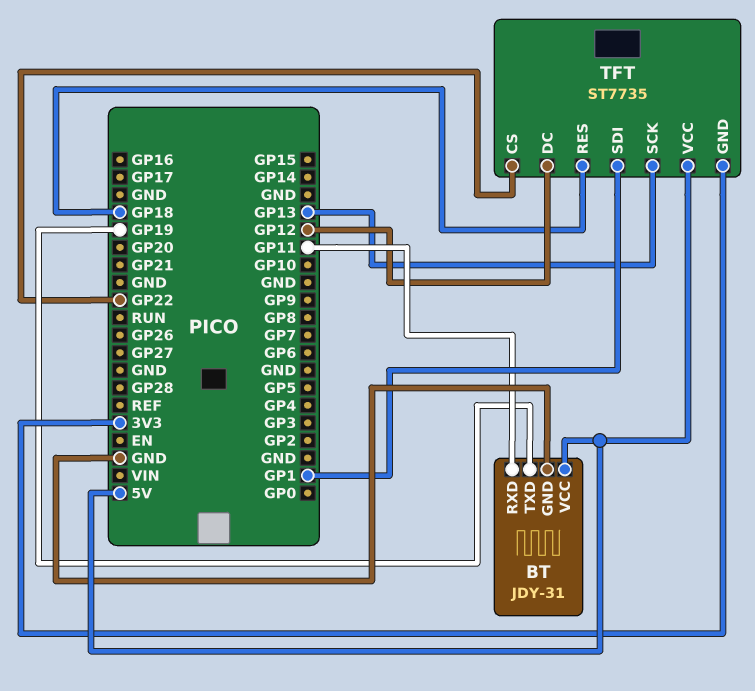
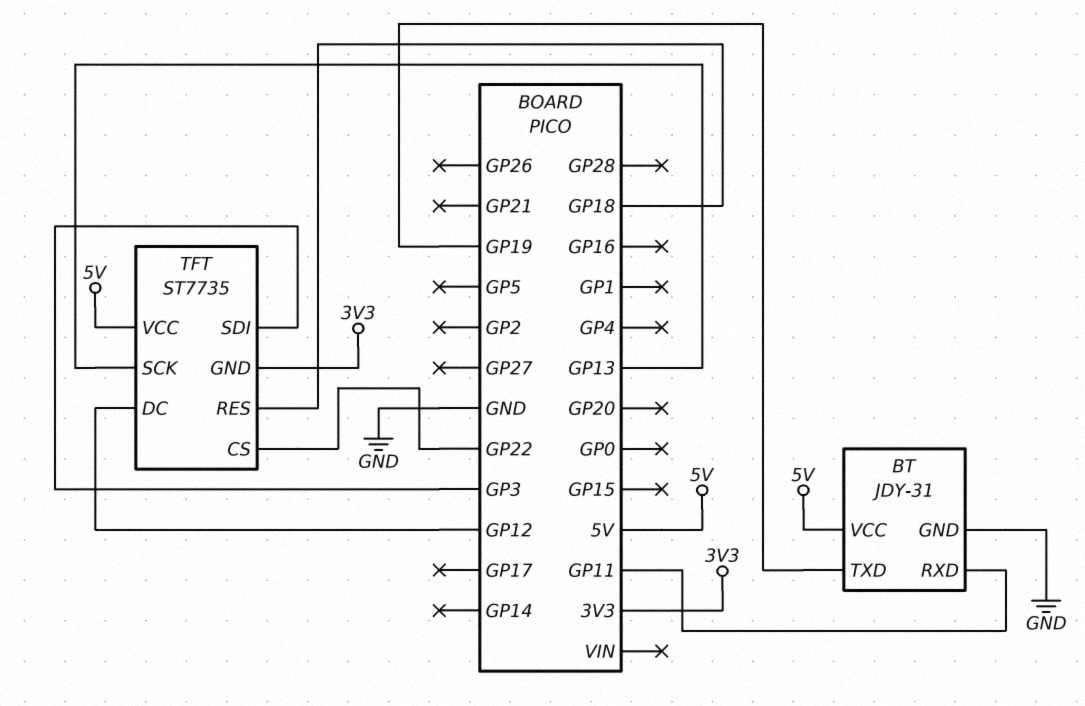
TFT pin SDI: GP1 -> GP3

